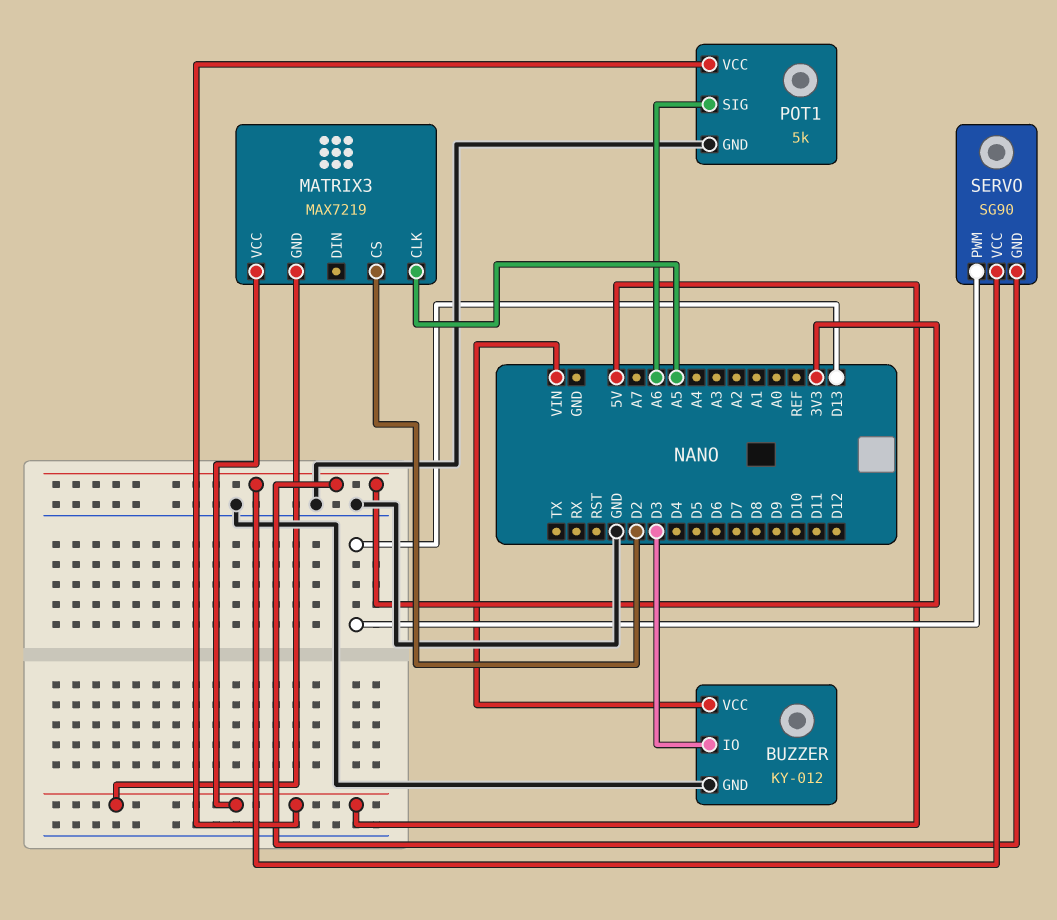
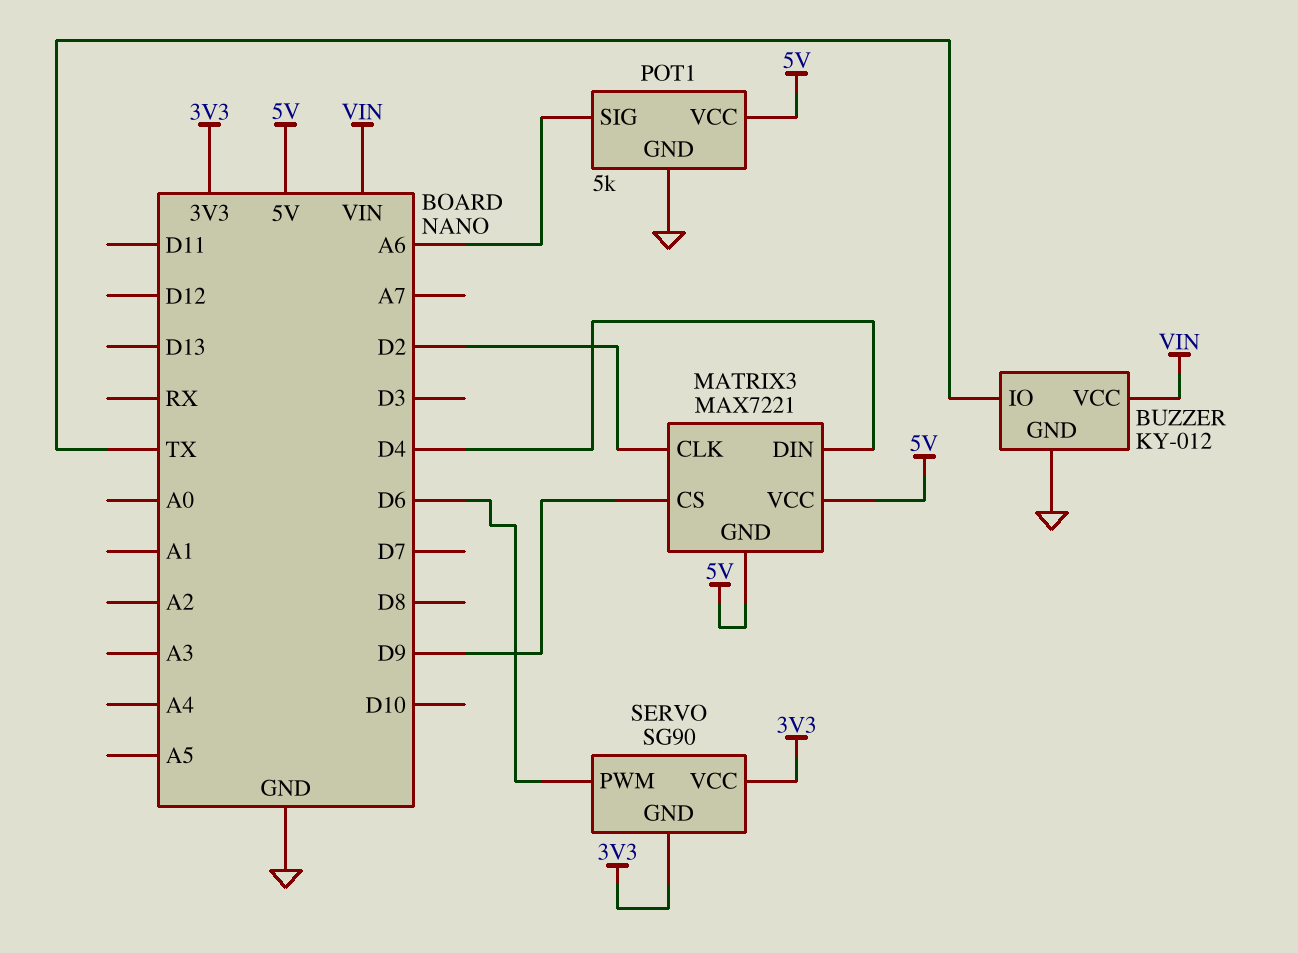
BUZZER pin IO: D3 -> TX
MATRIX3: MAX7219 -> MAX7221
MATRIX3 pin CLK: A5 -> D2
MATRIX3 pin CS: D2 -> D9
MATRIX3 pin DIN: none -> D4
SERVO pin PWM: D13 -> D6

